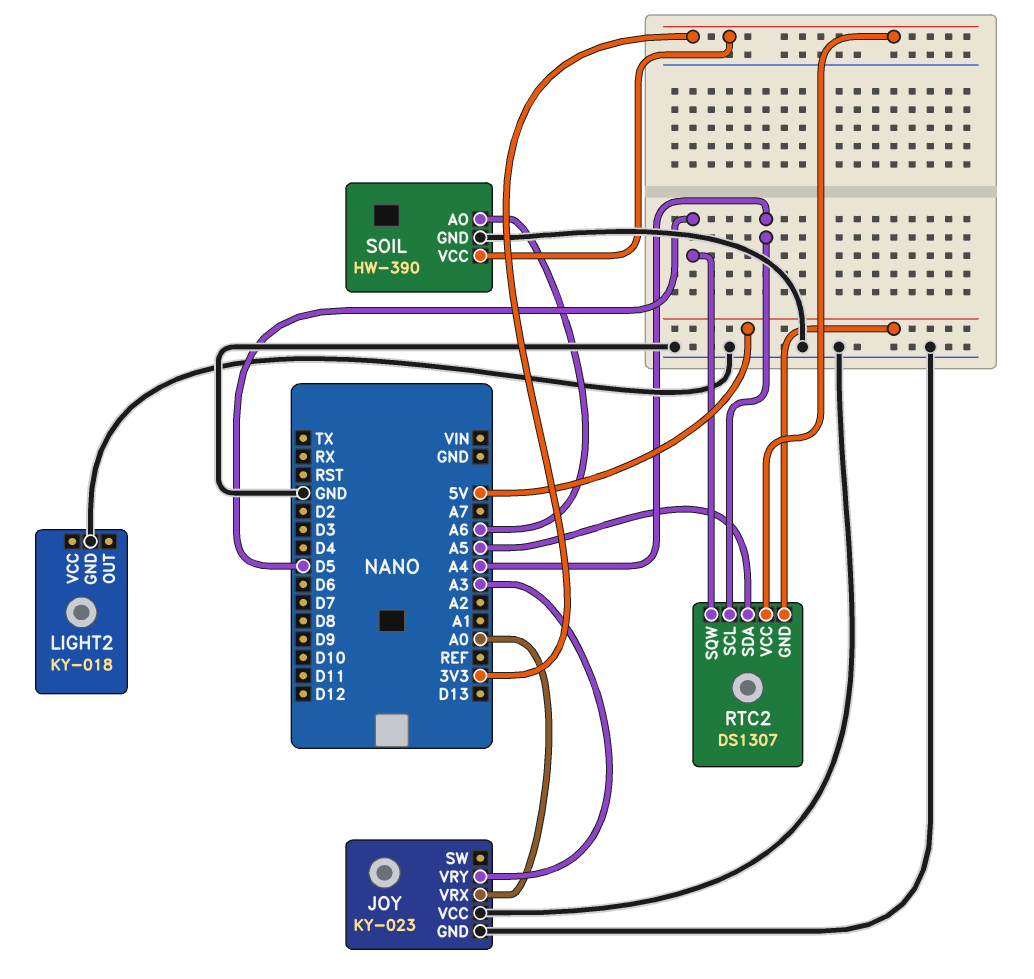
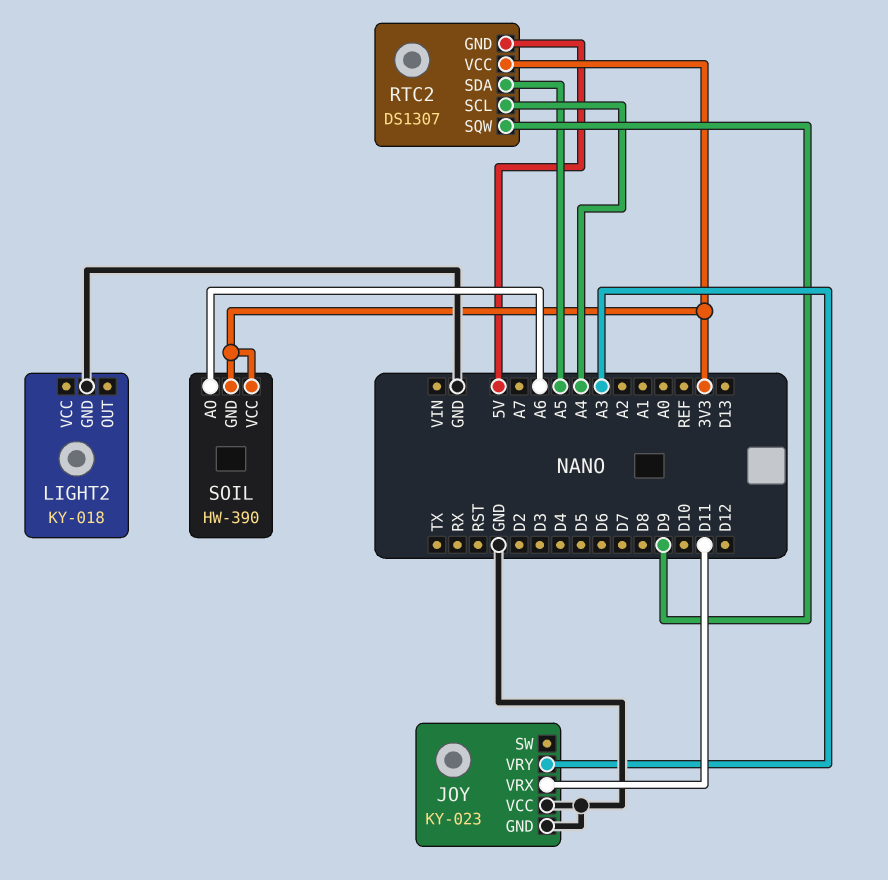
JOY pin VRX: A0 -> D11
RTC2 pin SQW: D5 -> D9
SOIL pin GND: GND -> 3V3

